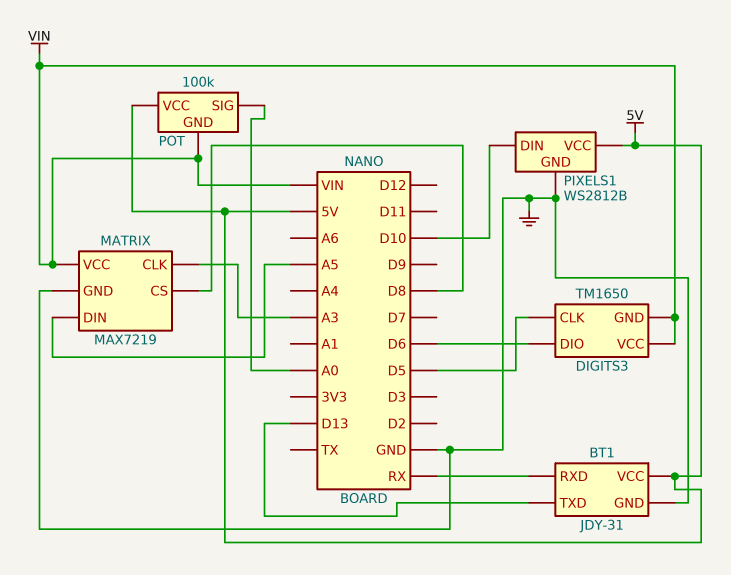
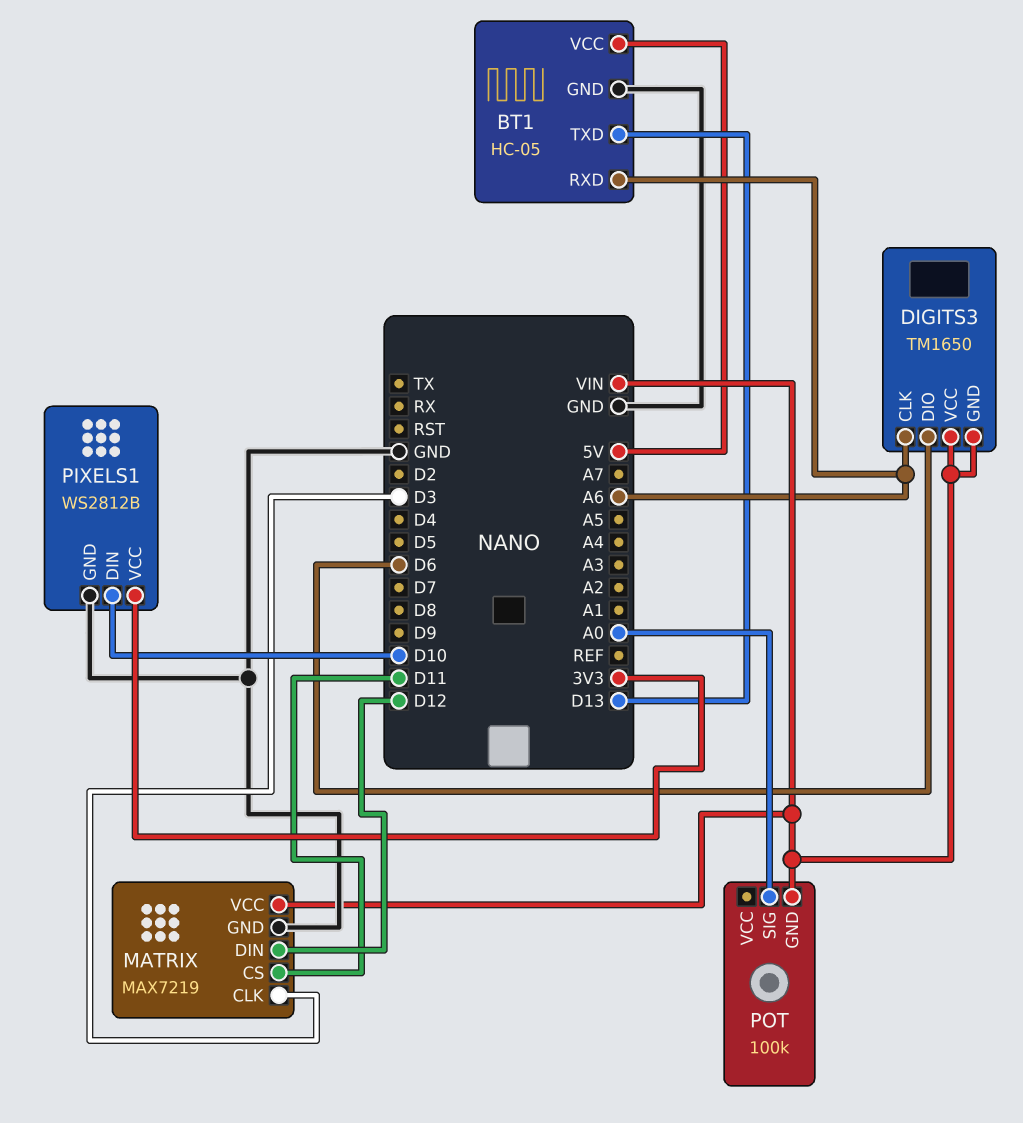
BT1: JDY-31 -> HC-05
BT1 pin RXD: RX -> A6
DIGITS3 pin CLK: D5 -> A6
MATRIX pin CLK: A3 -> D3
MATRIX pin CS: D8 -> D11
MATRIX pin DIN: A5 -> D12
PIXELS1 pin VCC: 5V -> 3V3
POT pin VCC: 5V -> none

